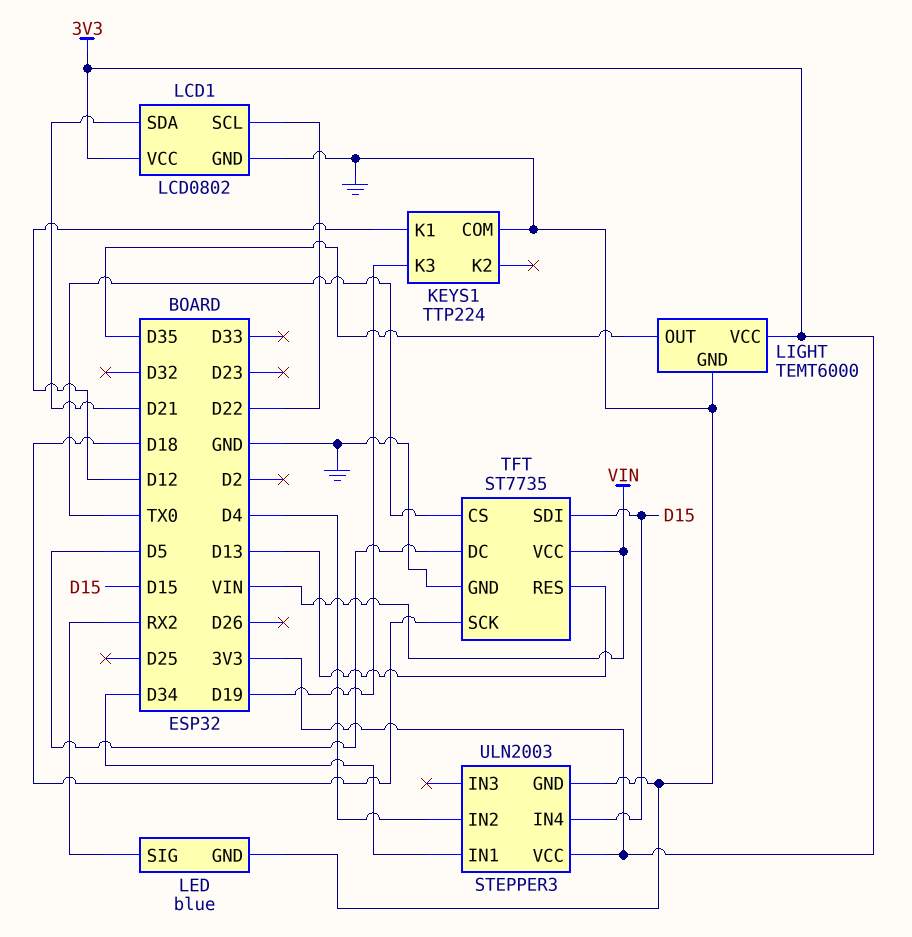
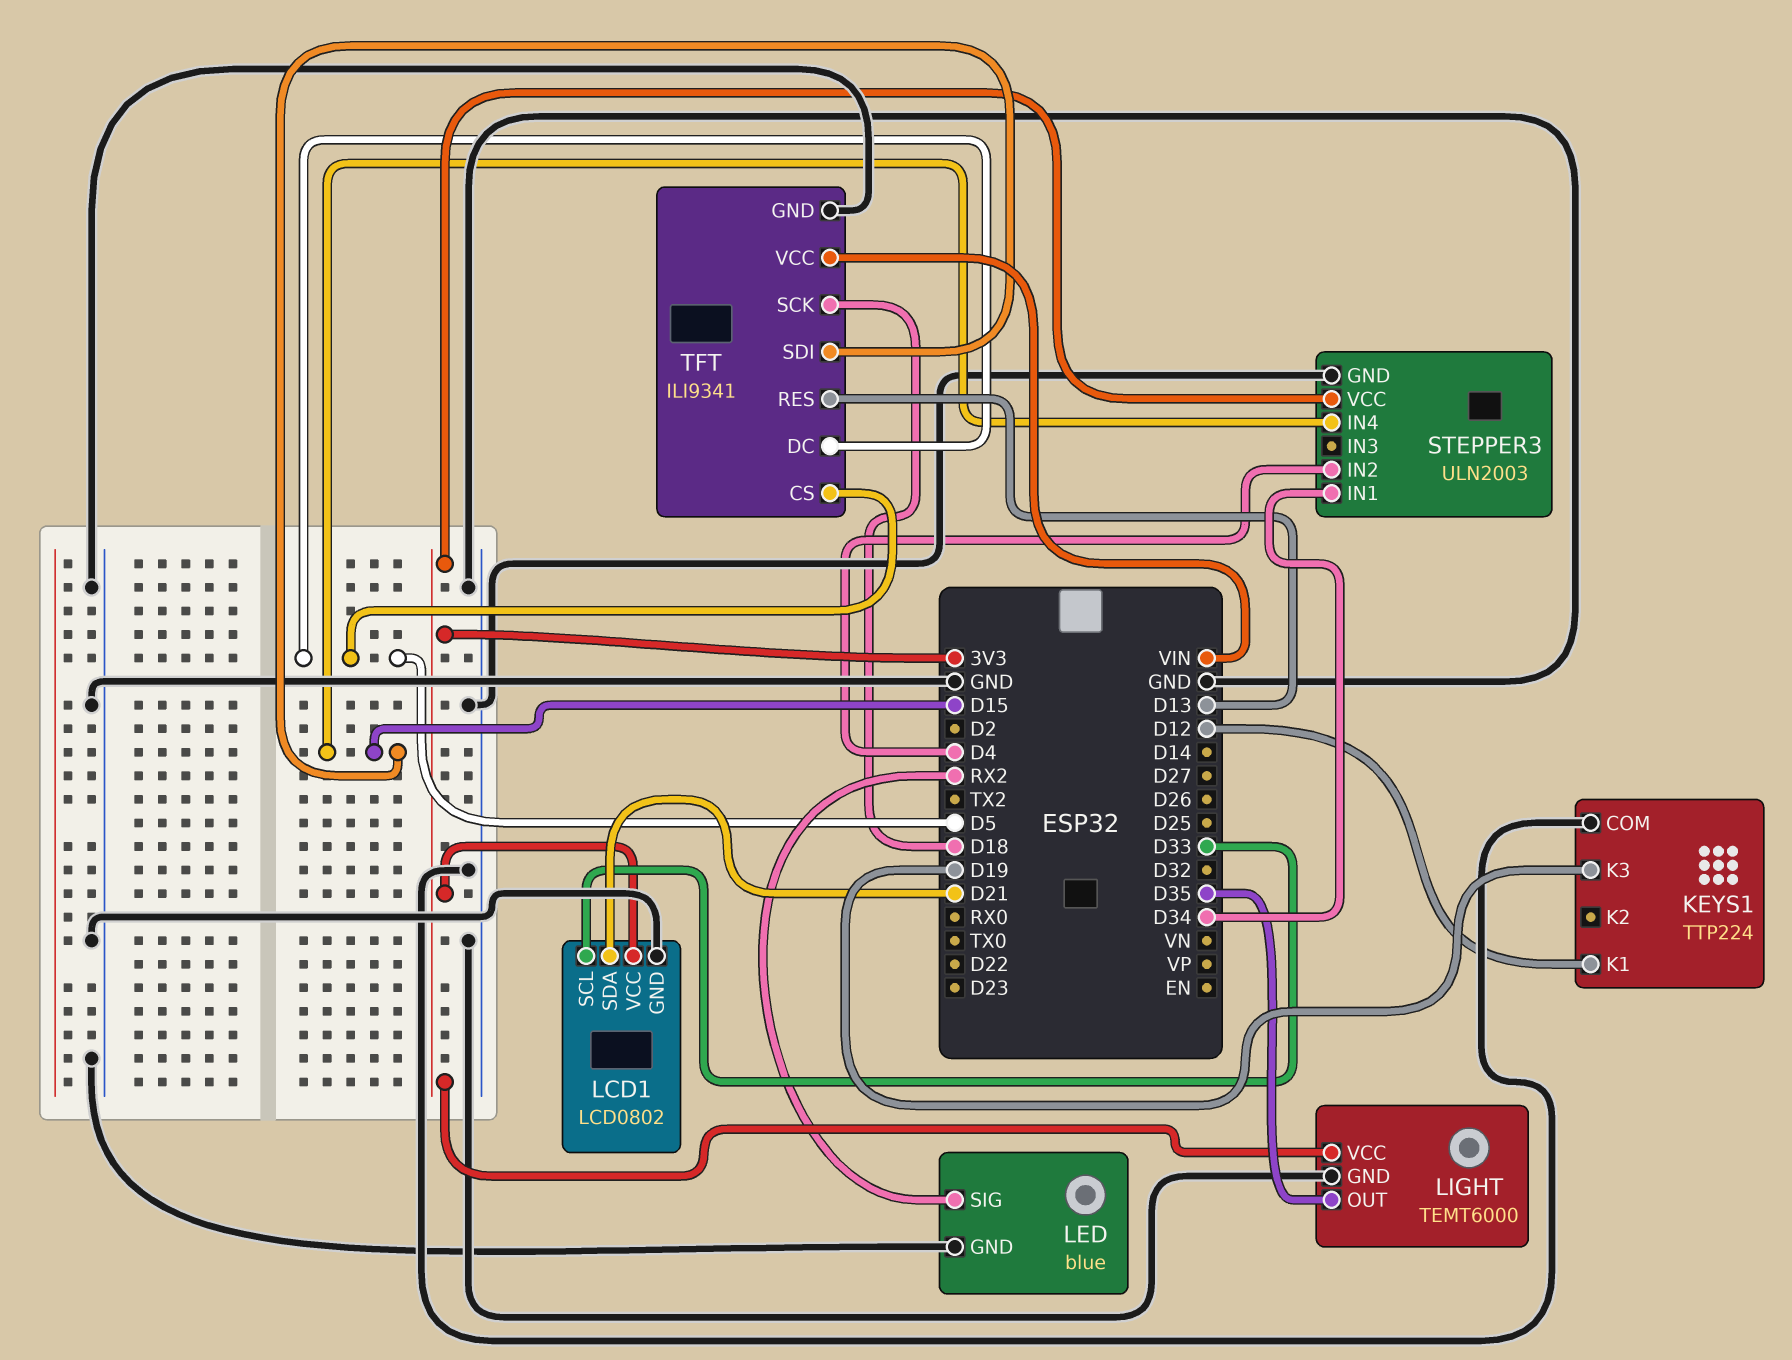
LCD1 pin SCL: D22 -> D33
TFT: ST7735 -> ILI9341
TFT pin CS: TX0 -> D5

